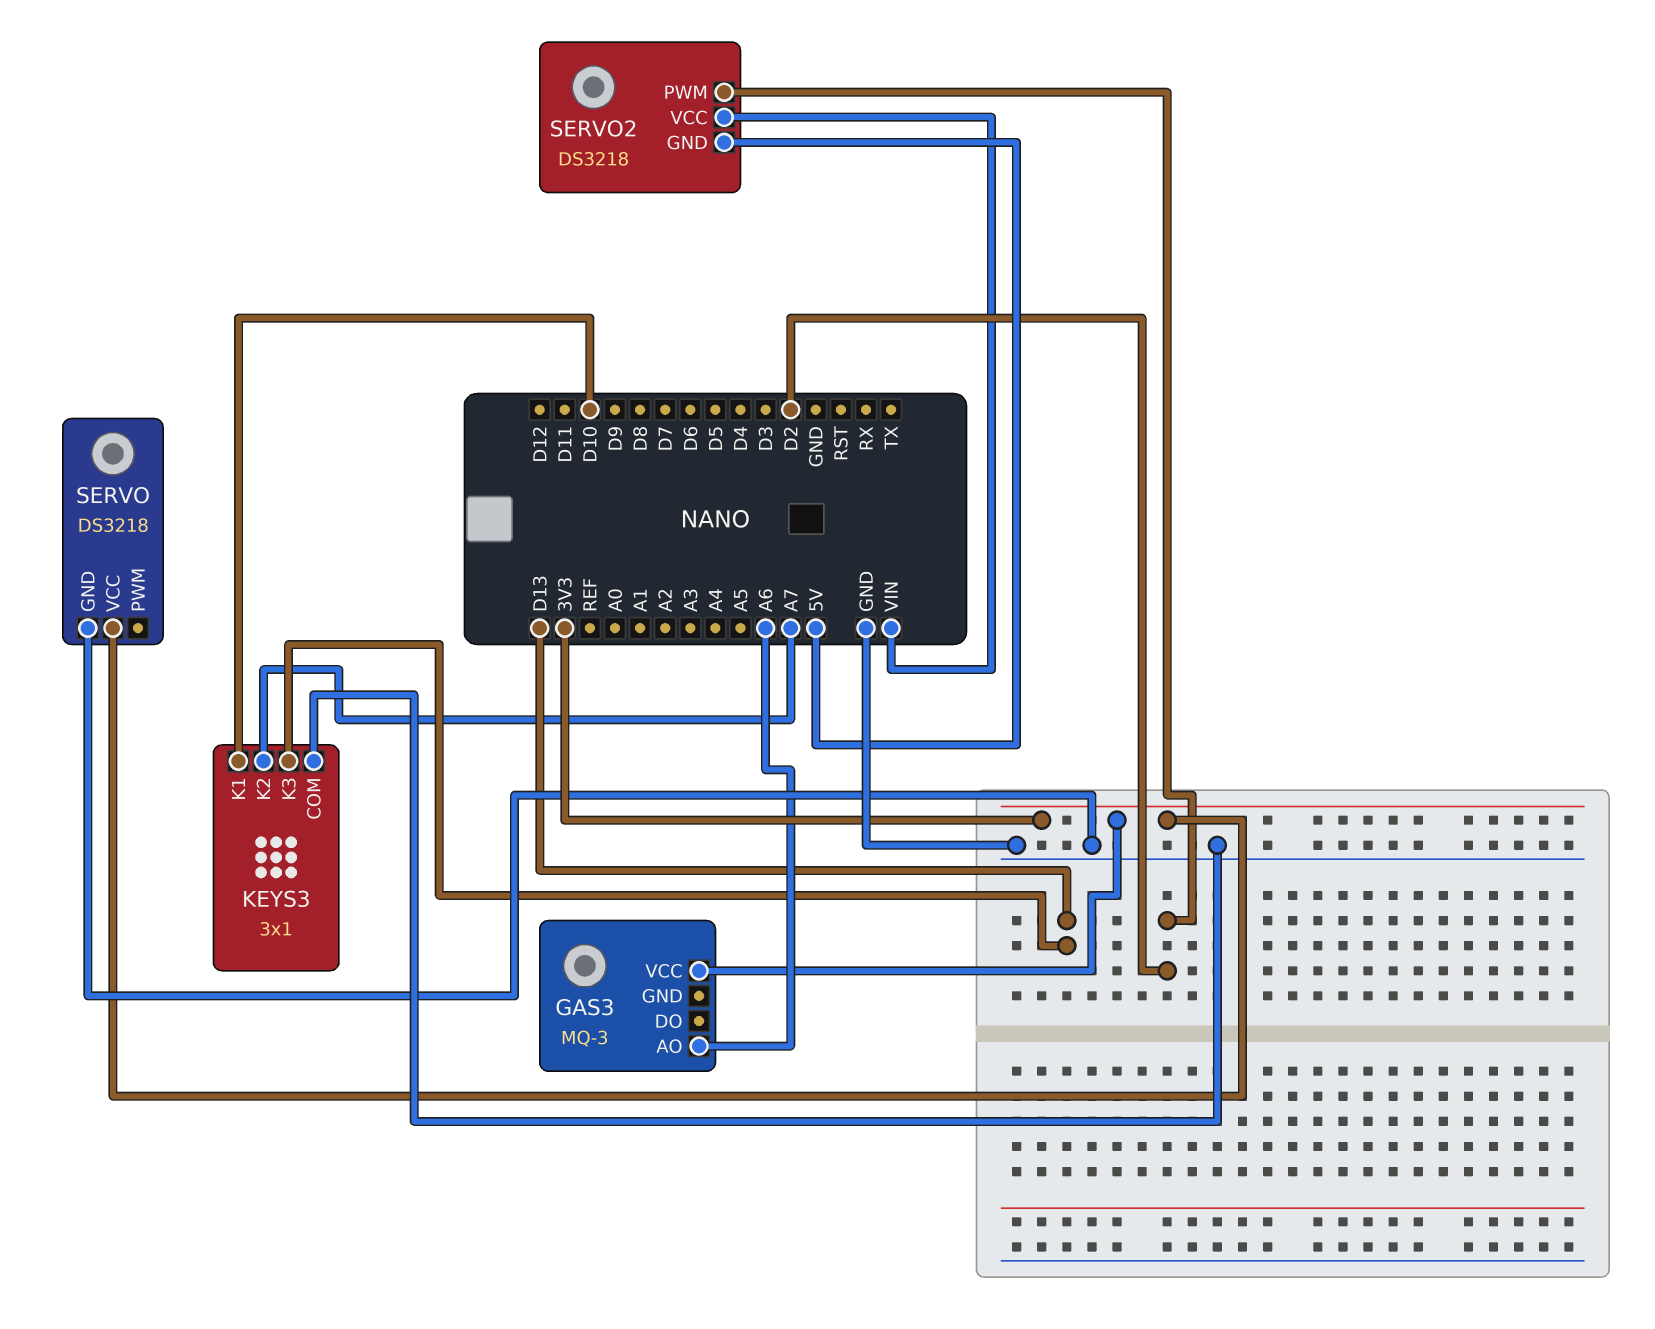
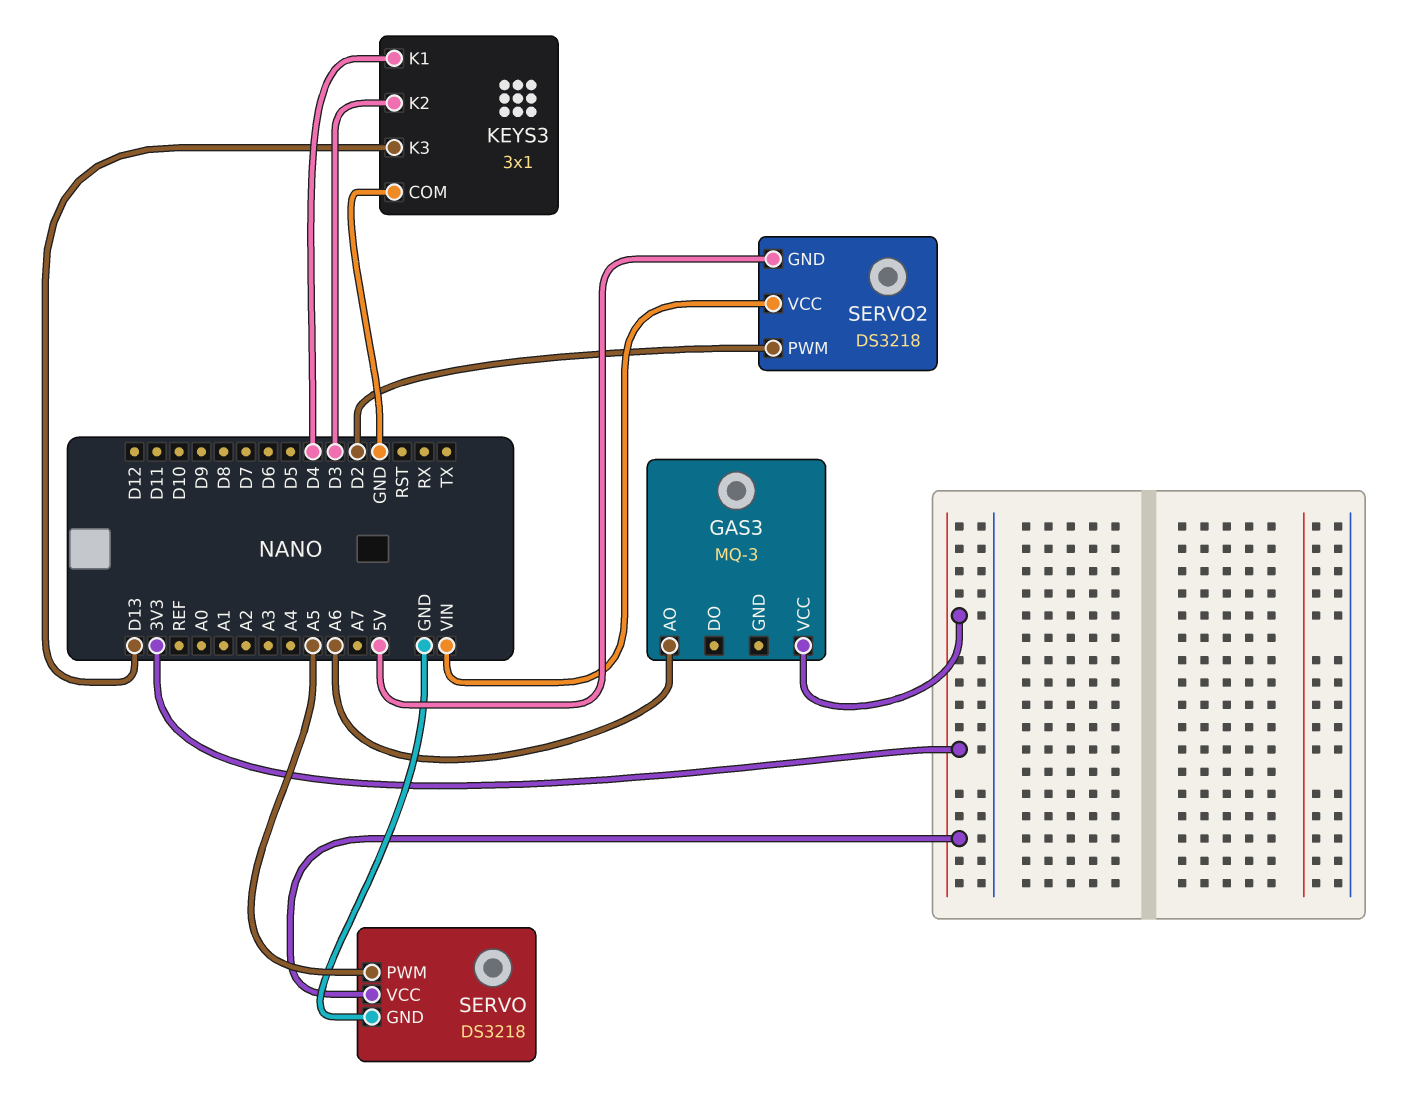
KEYS3 pin K1: D10 -> D4
KEYS3 pin K2: A7 -> D3
SERVO pin PWM: none -> A5

